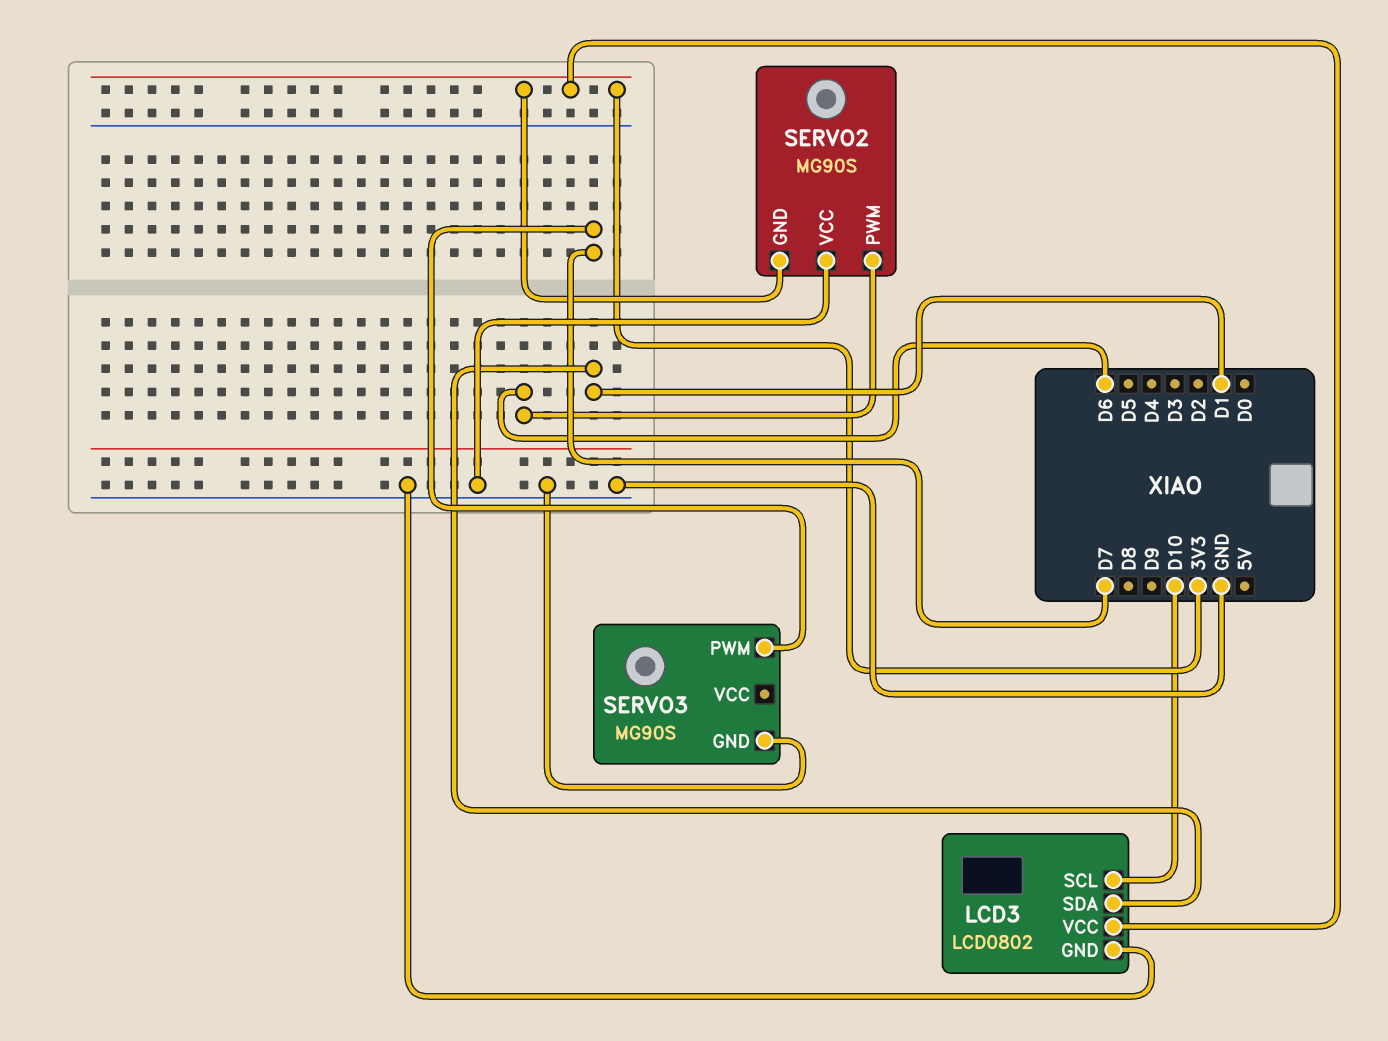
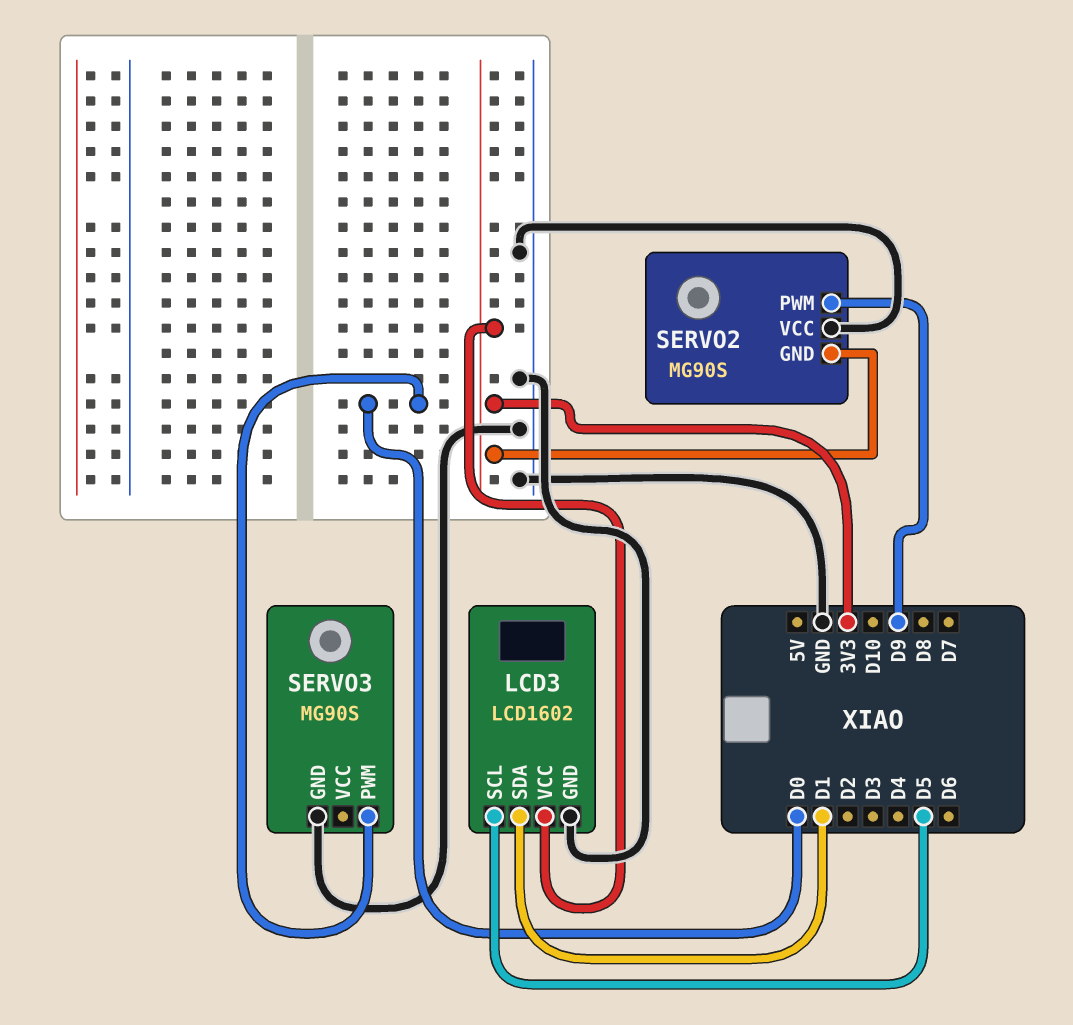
LCD3: LCD0802 -> LCD1602
LCD3 pin SCL: D10 -> D5
SERVO2 pin PWM: D6 -> D9
SERVO3 pin PWM: D7 -> D0

